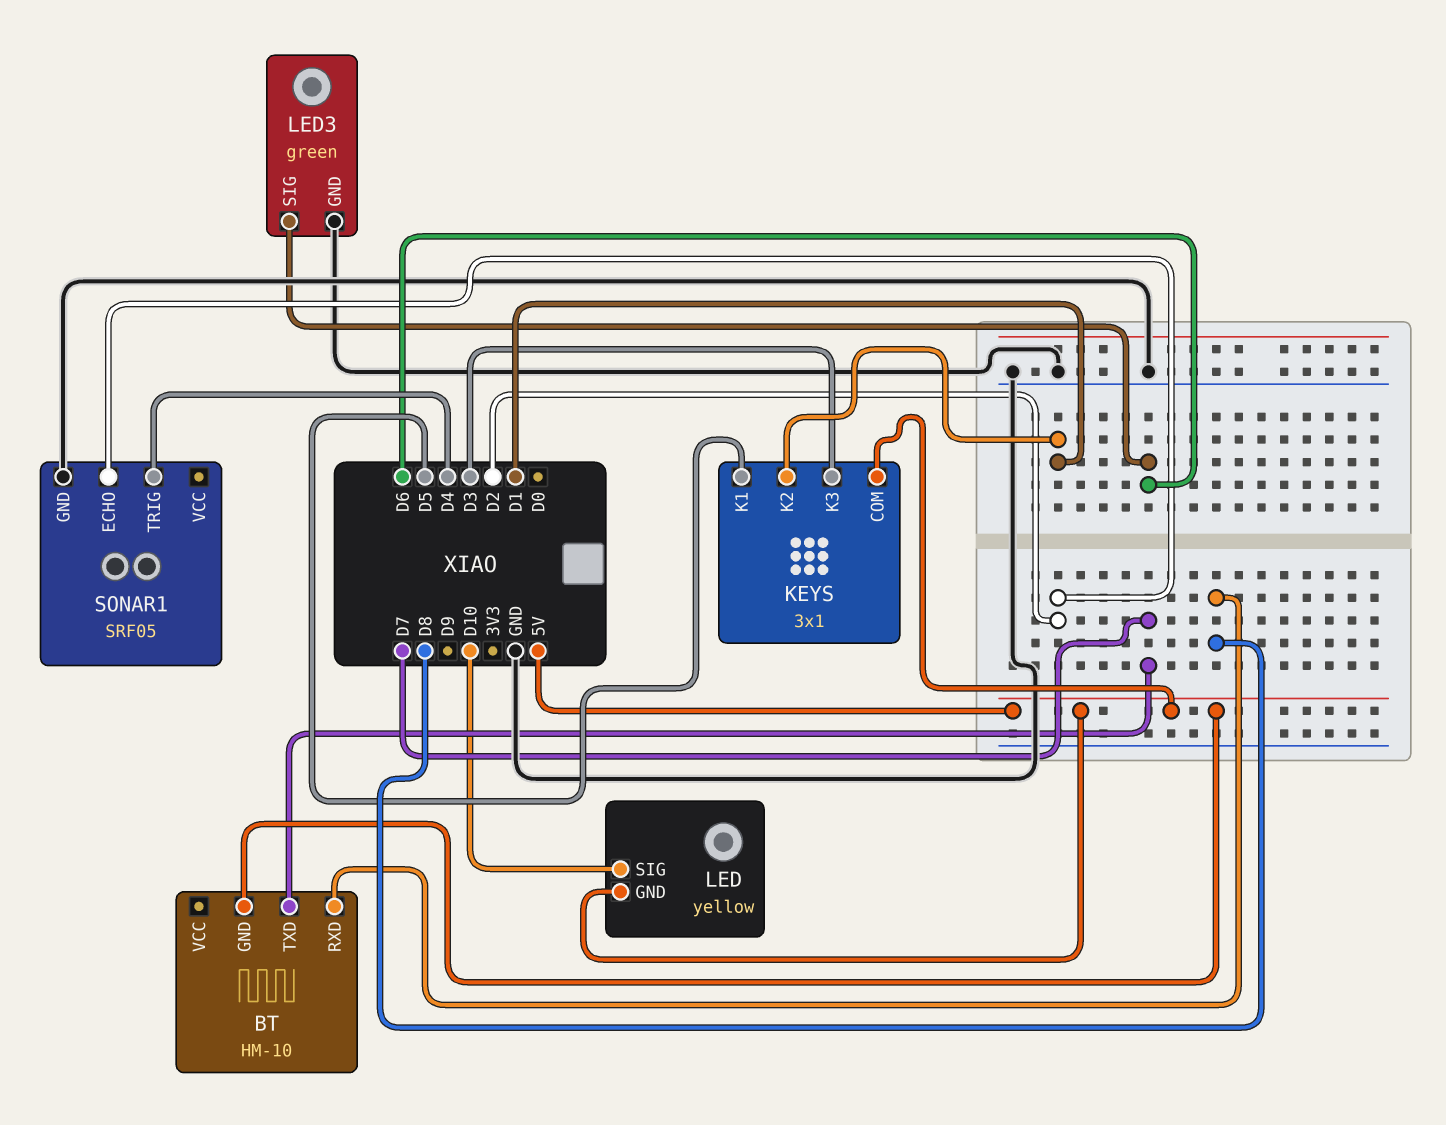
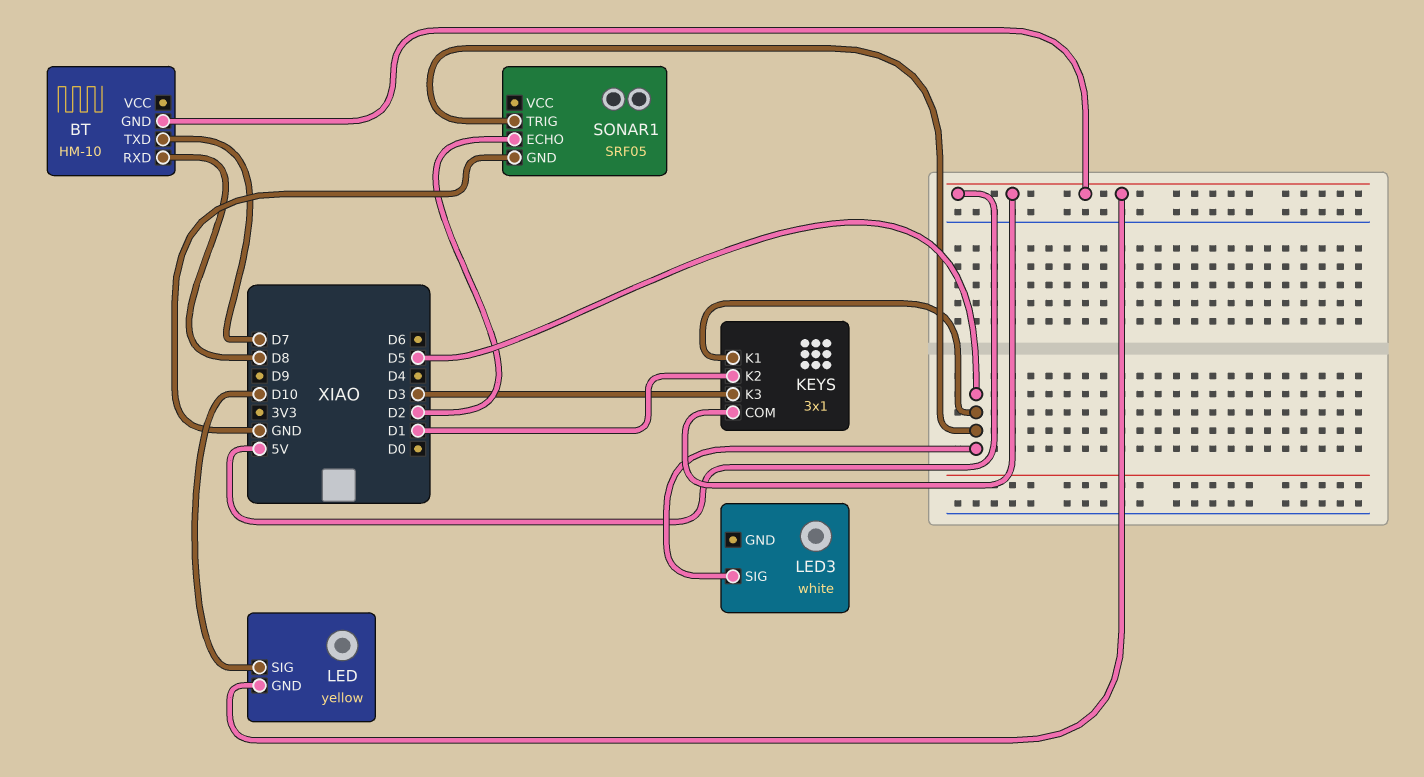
LED3: green -> white
LED3 pin GND: GND -> none
LED3 pin SIG: D6 -> D5
SONAR1 pin TRIG: D4 -> D5

